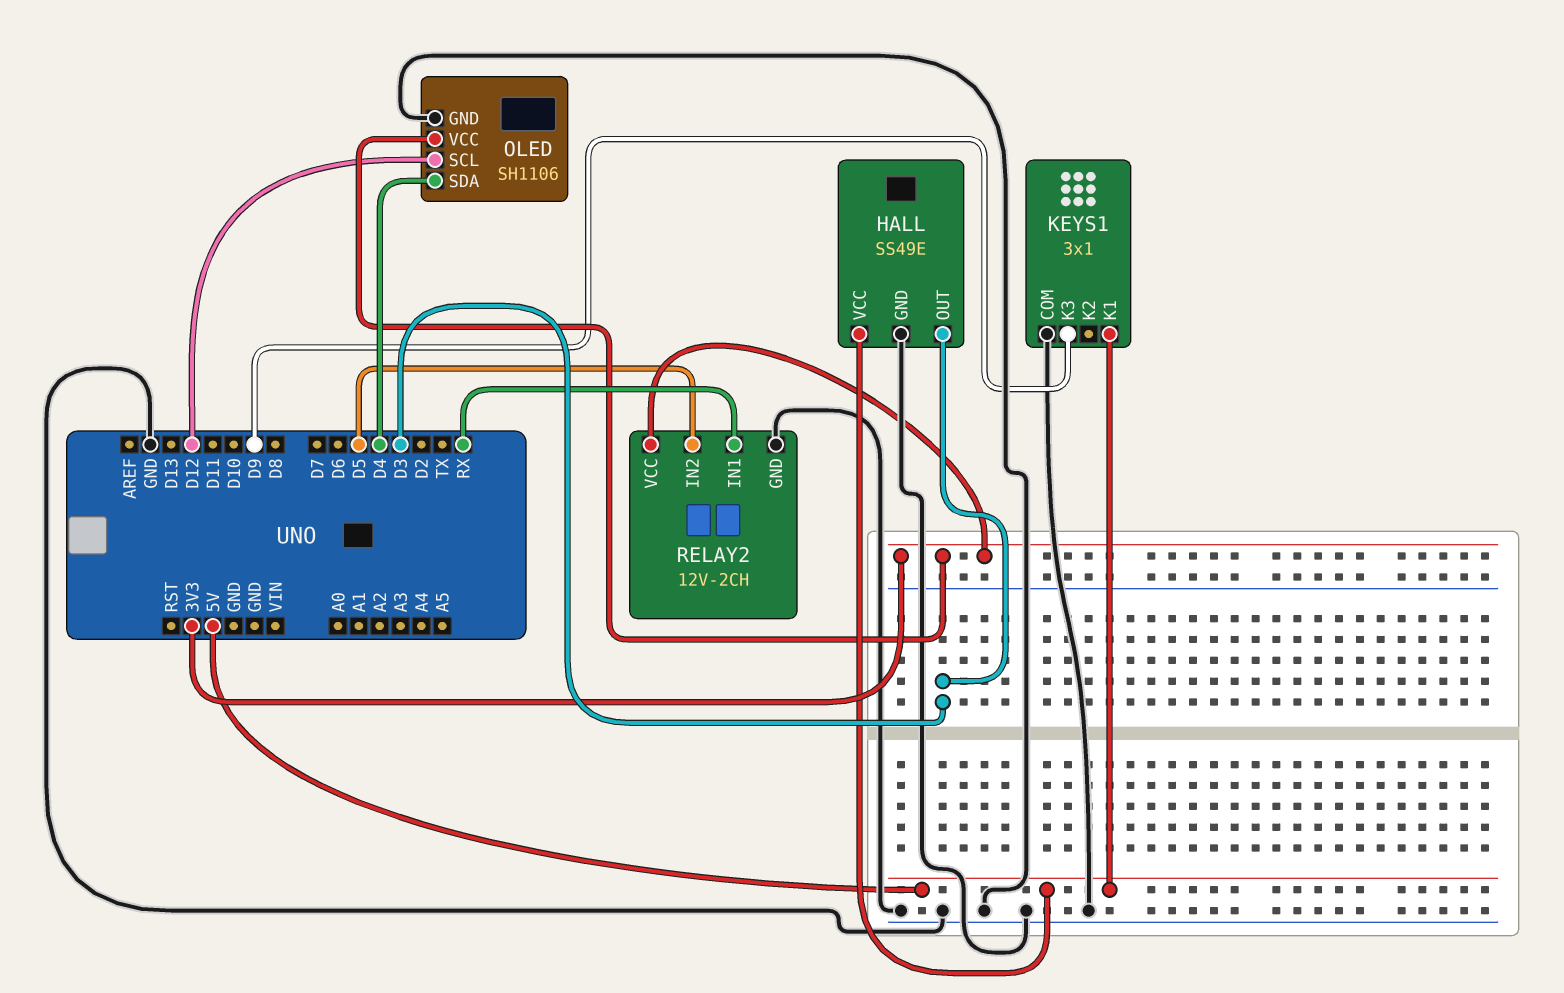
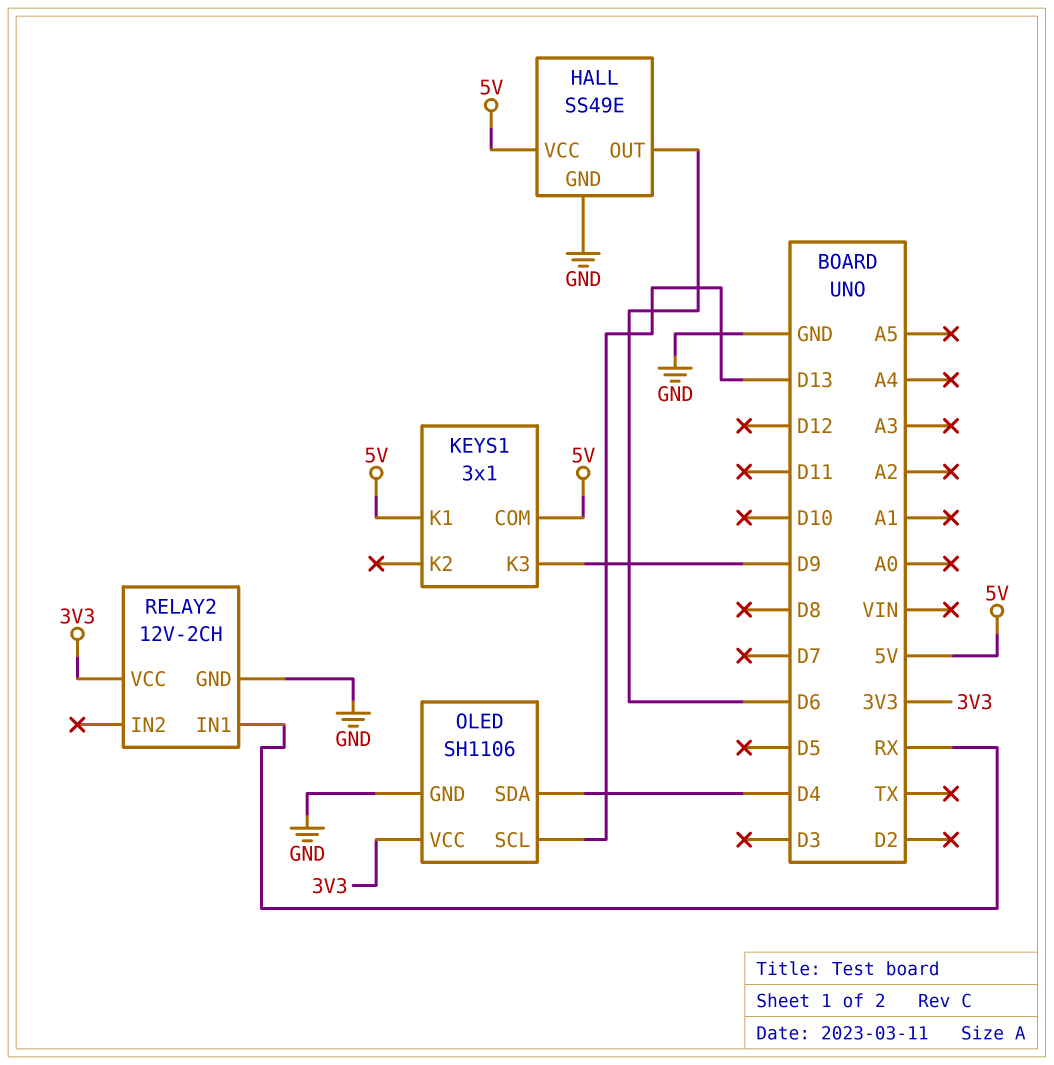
HALL pin OUT: D3 -> D6
KEYS1 pin COM: GND -> 5V
OLED pin SCL: D12 -> D13
RELAY2 pin IN2: D5 -> none

